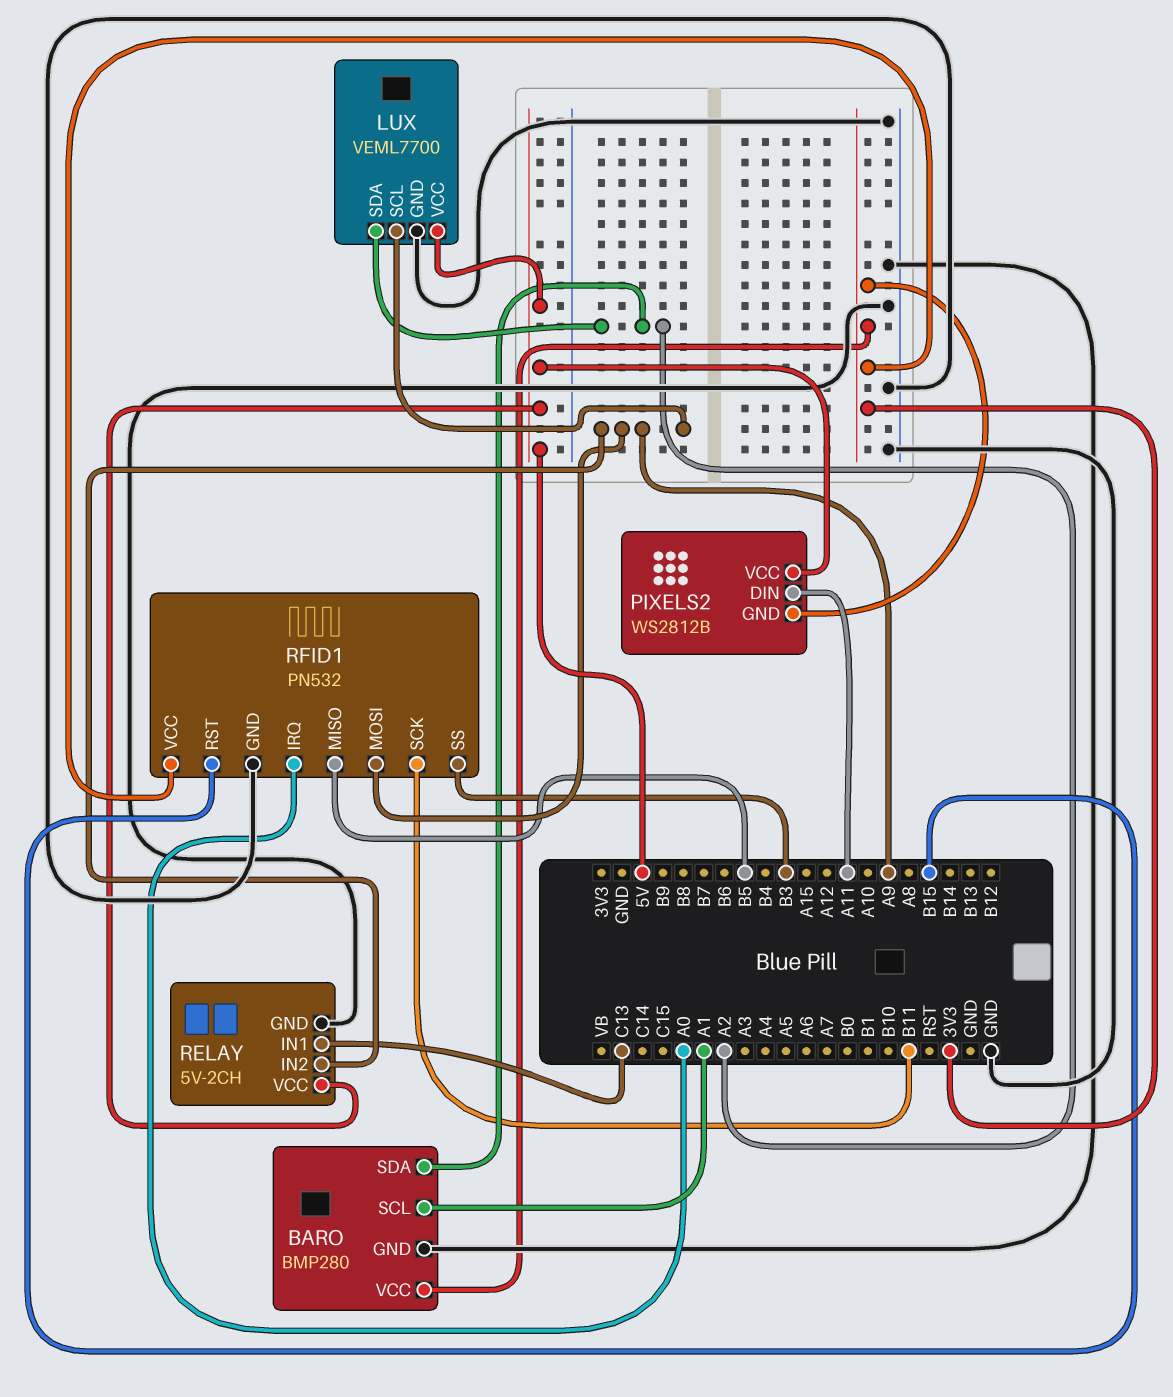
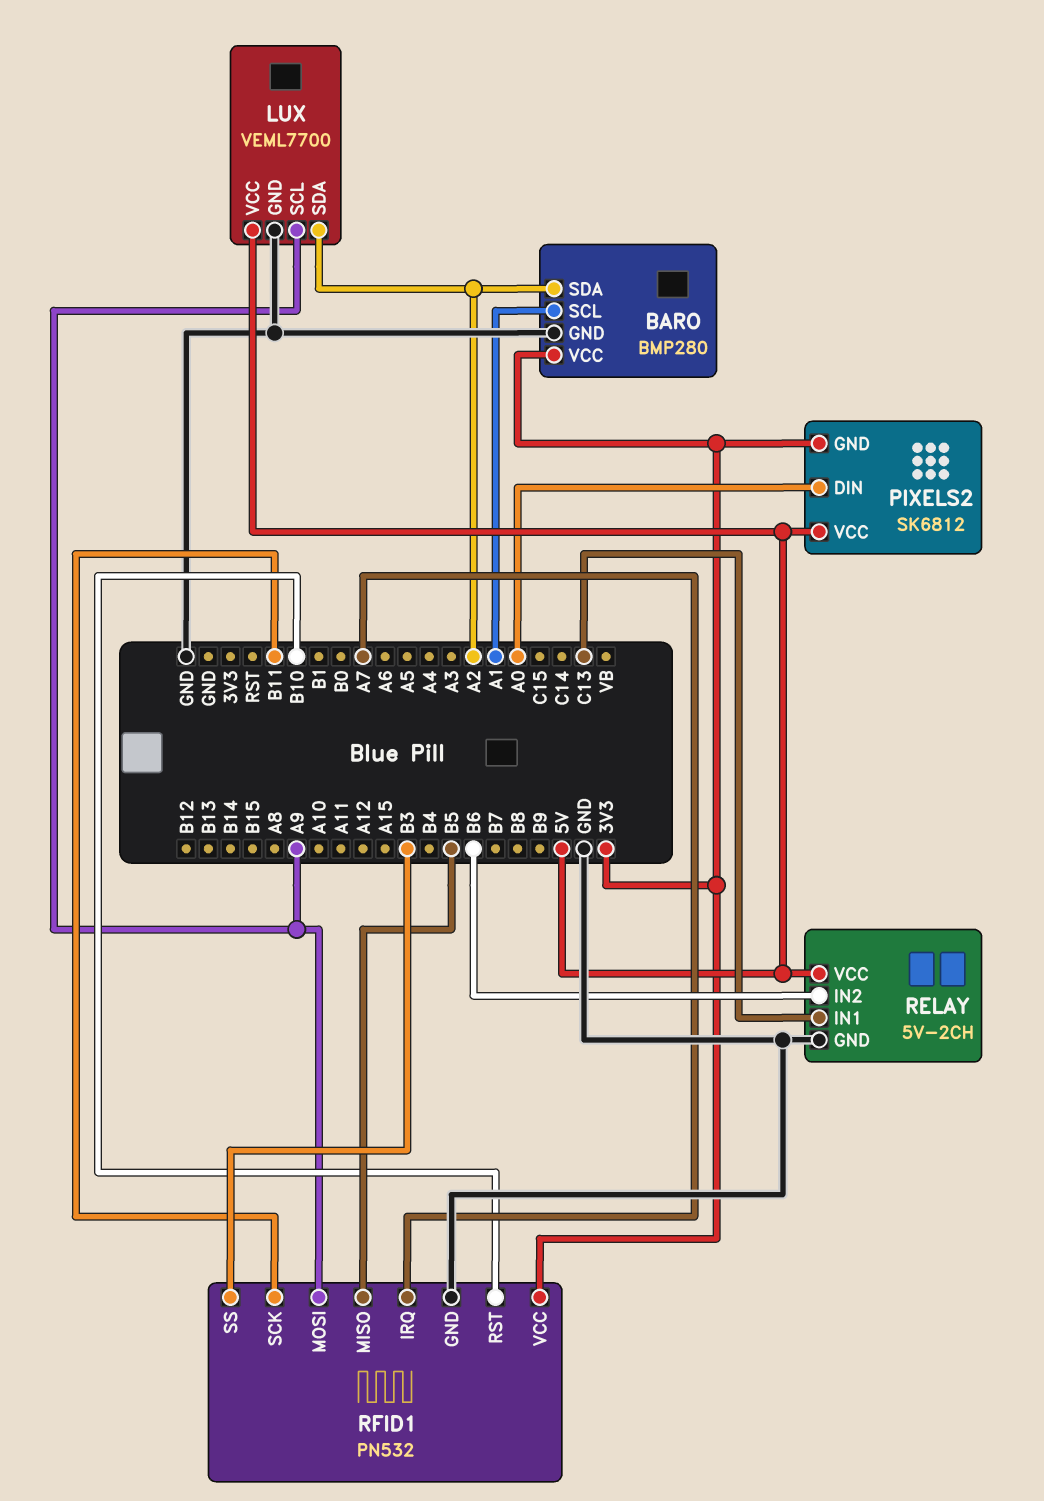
PIXELS2: WS2812B -> SK6812
PIXELS2 pin DIN: A11 -> A0
RELAY pin IN2: A9 -> B6
RFID1 pin IRQ: A0 -> A7
RFID1 pin RST: B15 -> B10

